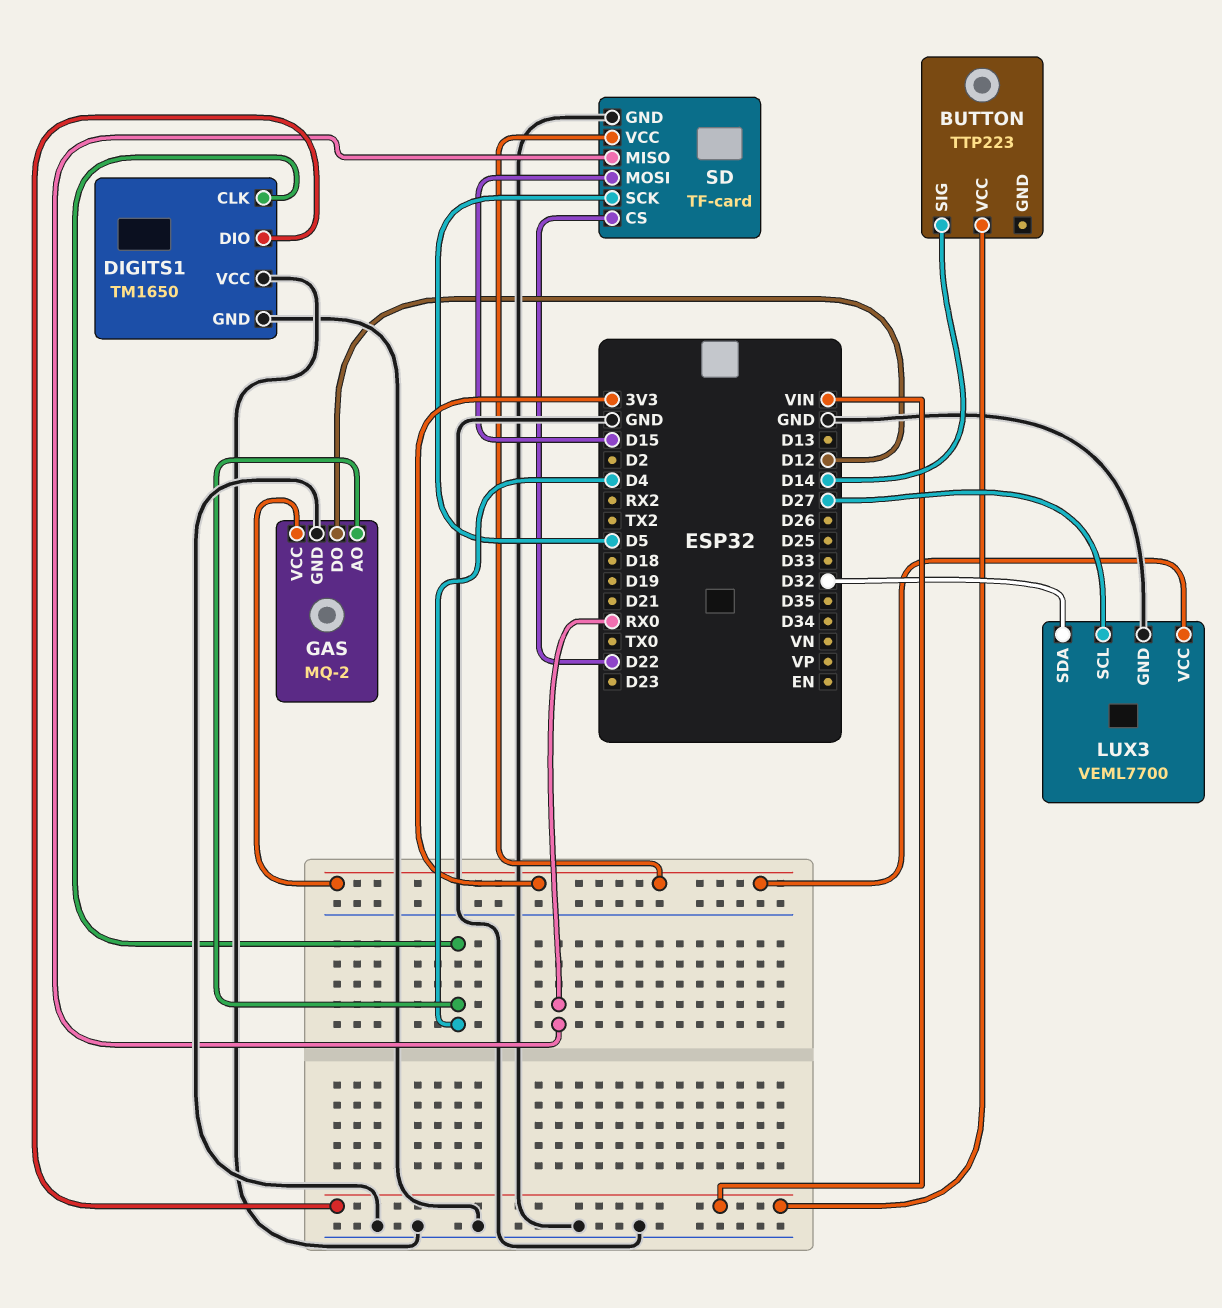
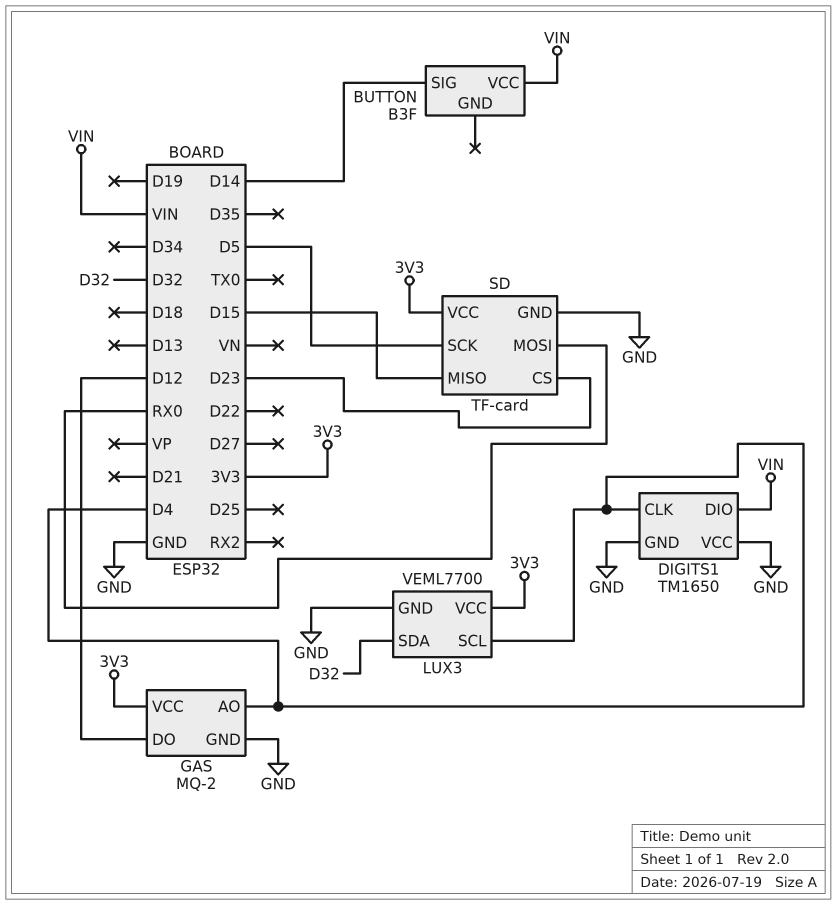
BUTTON: TTP223 -> B3F
LUX3 pin SCL: D27 -> D4
SD pin CS: D22 -> D23
SD pin MISO: RX0 -> D15
SD pin MOSI: D15 -> RX0

